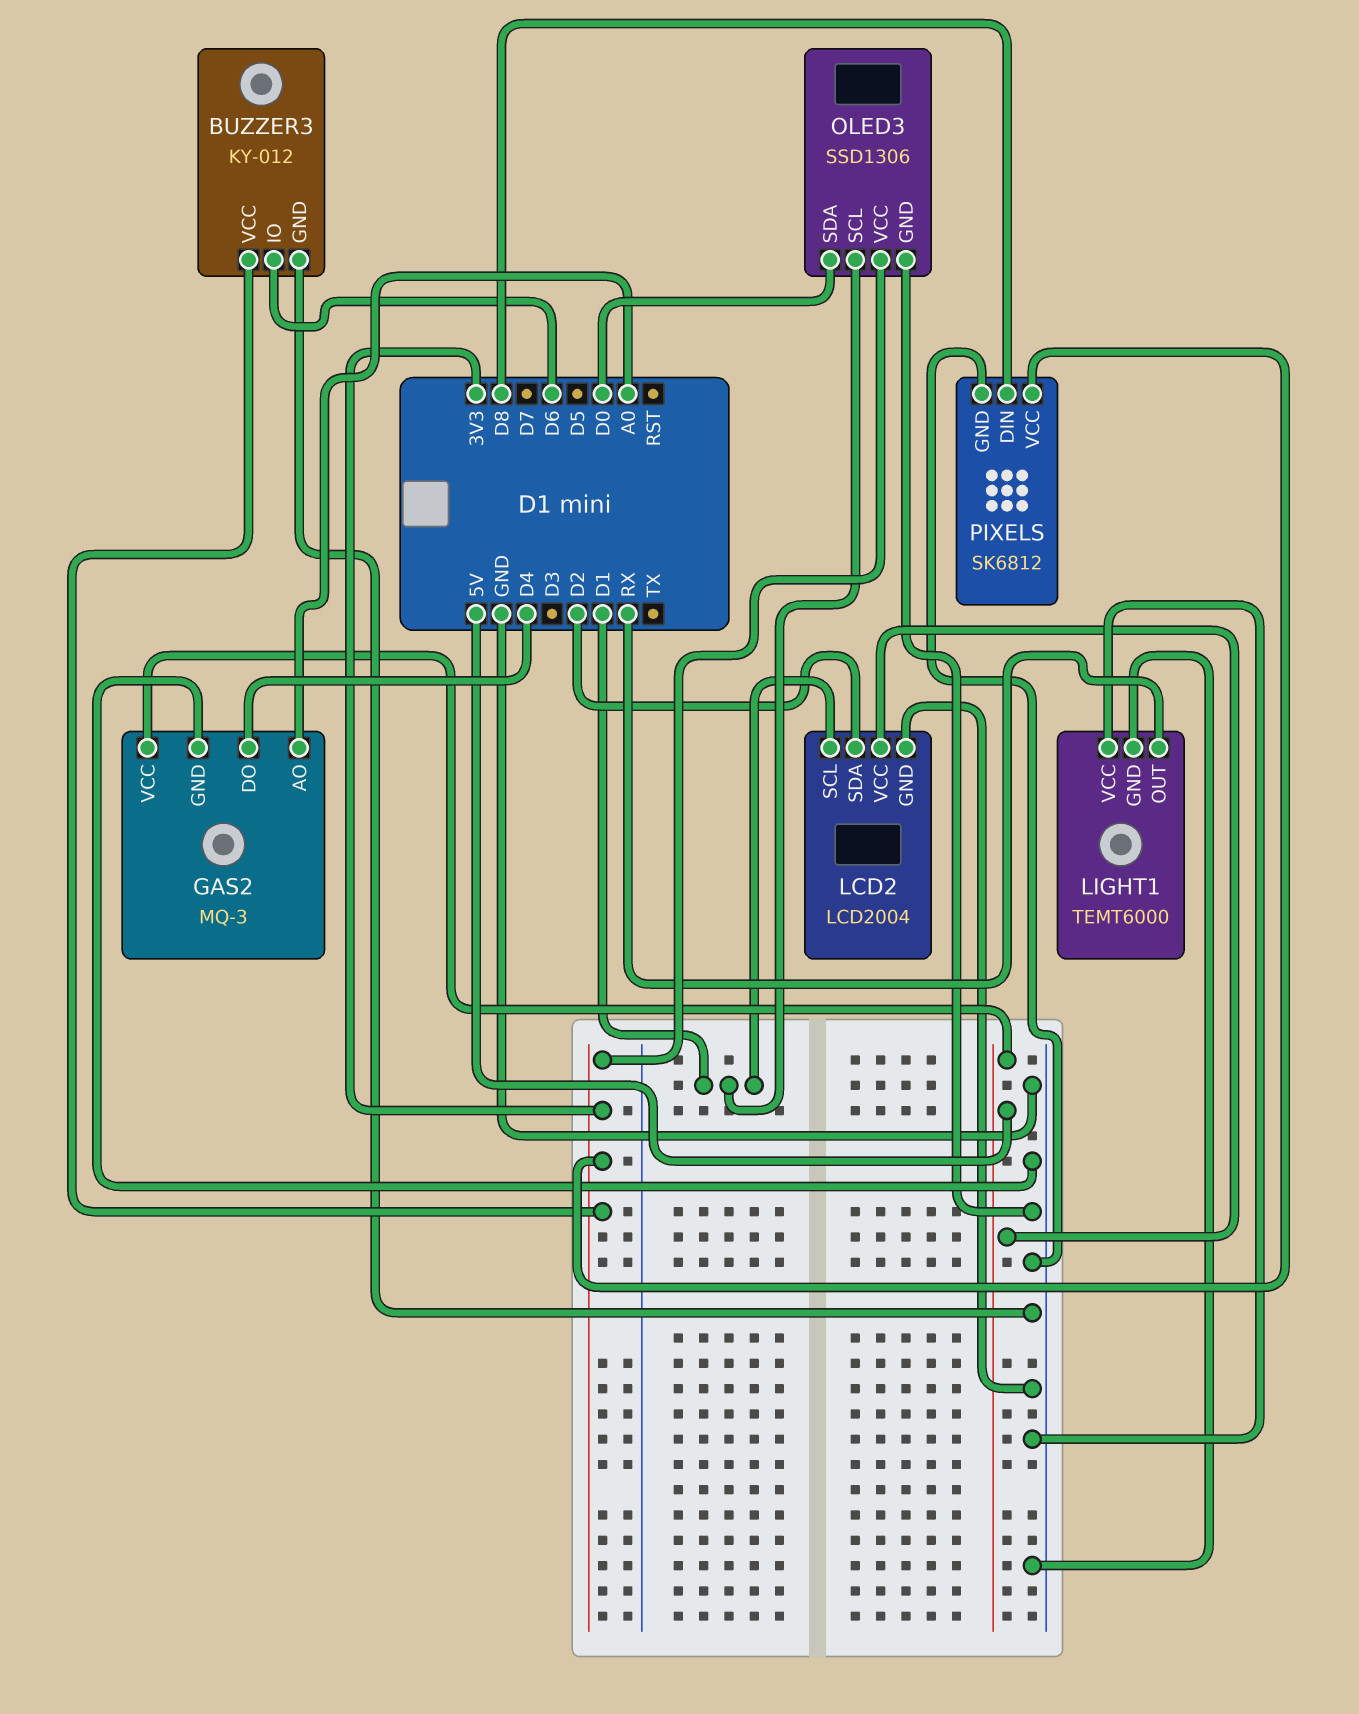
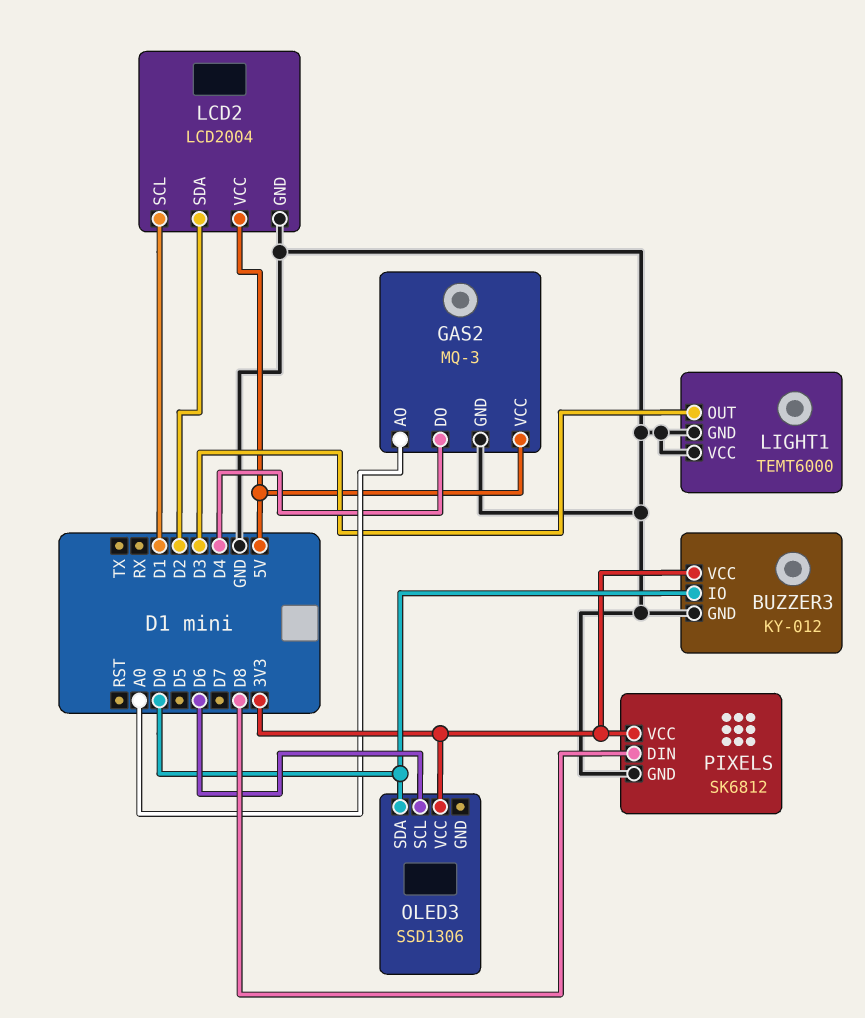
BUZZER3 pin IO: D6 -> D0
LIGHT1 pin OUT: RX -> D3
OLED3 pin GND: GND -> none
OLED3 pin SCL: D1 -> D6

